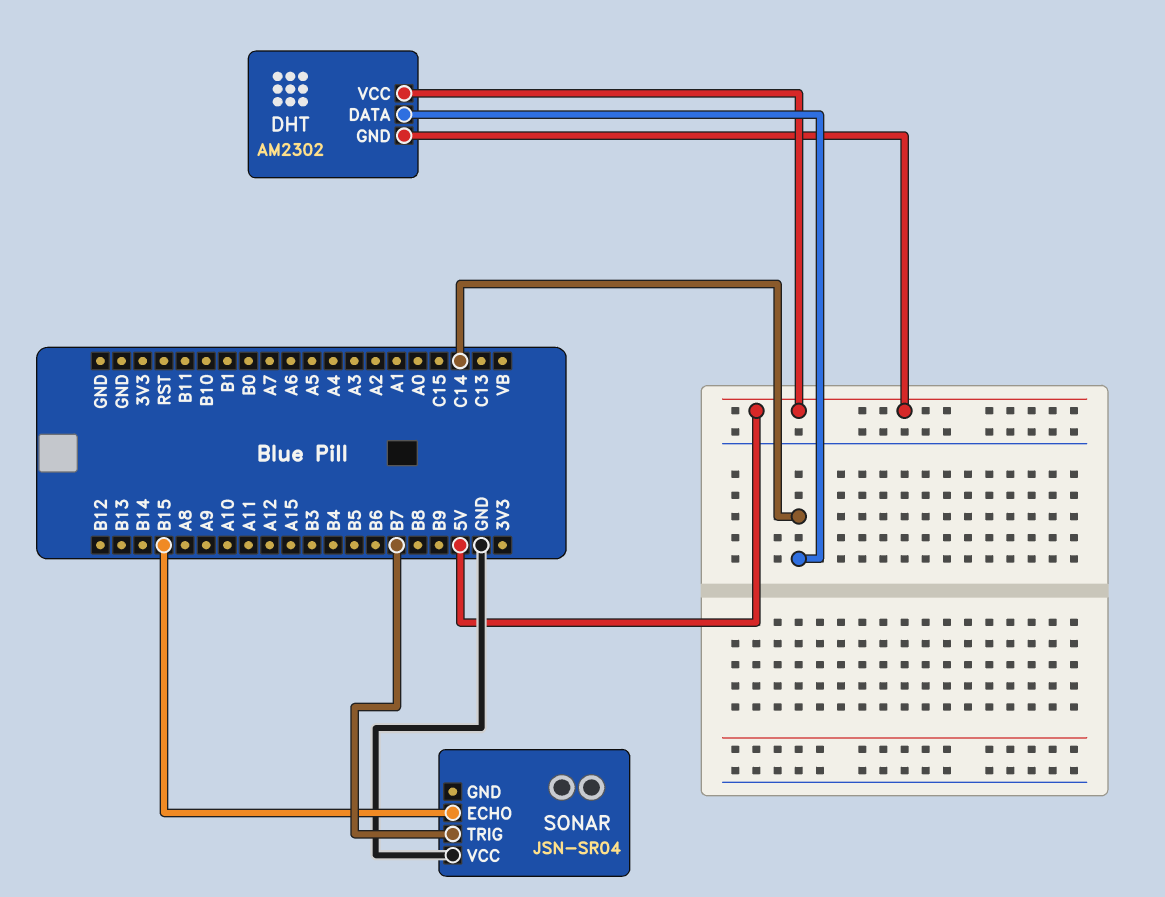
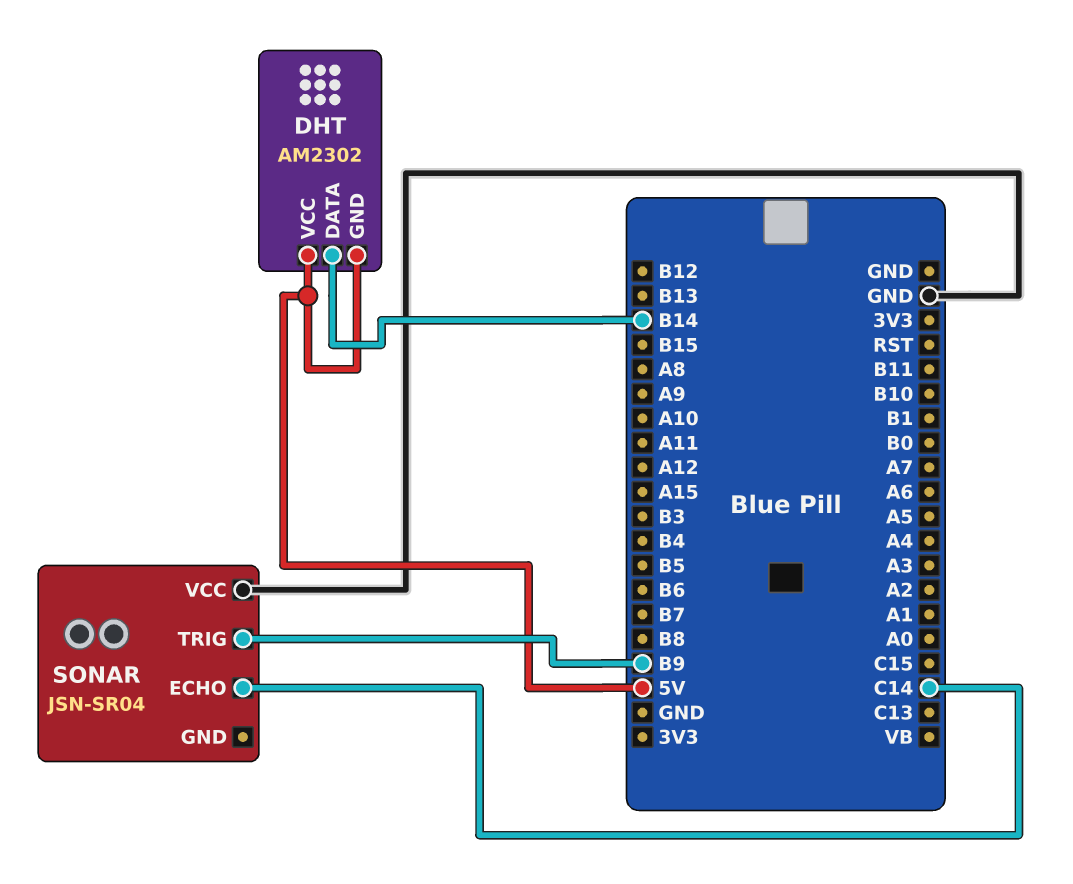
DHT pin DATA: C14 -> B14
SONAR pin ECHO: B15 -> C14
SONAR pin TRIG: B7 -> B9

